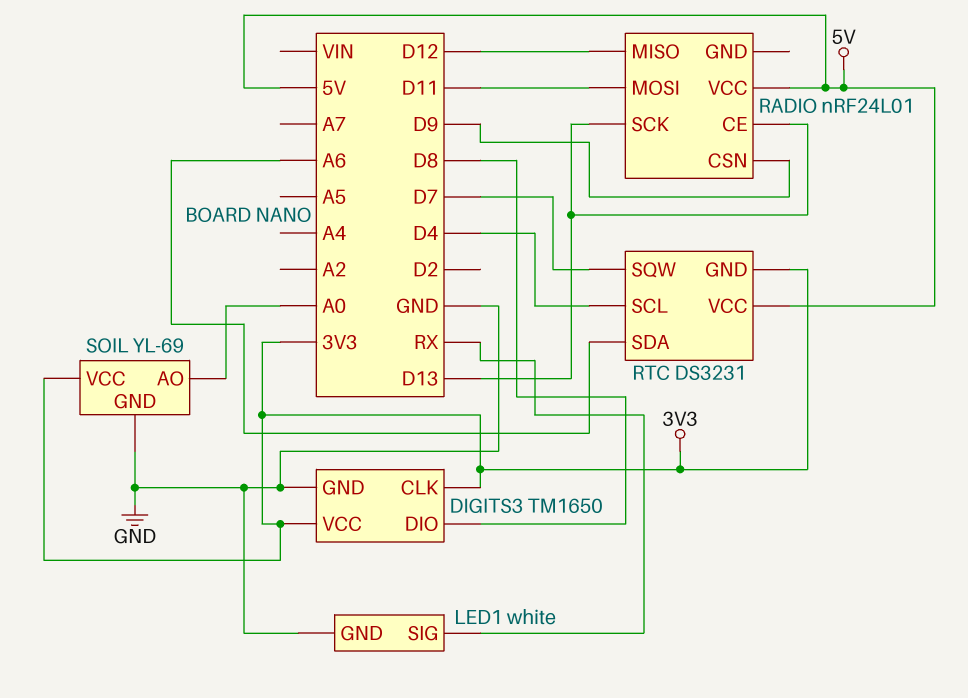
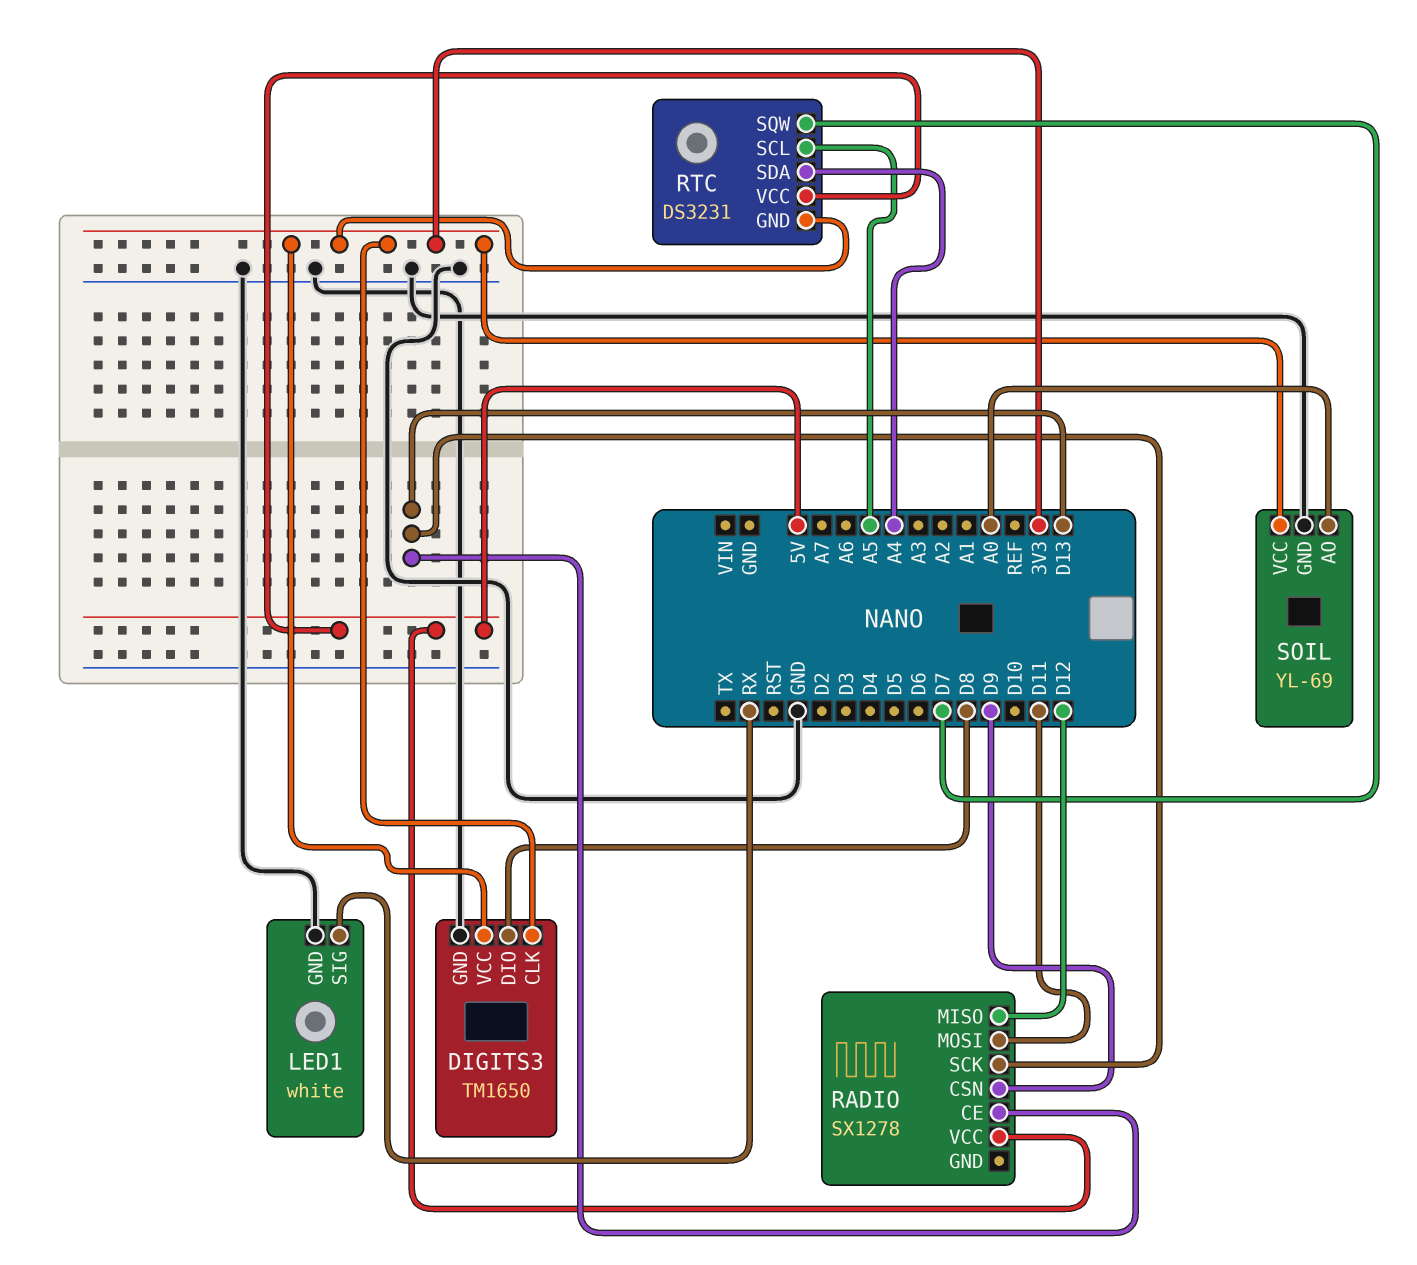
RADIO: nRF24L01 -> SX1278
RTC pin SCL: D4 -> A5
RTC pin SDA: A6 -> A4

